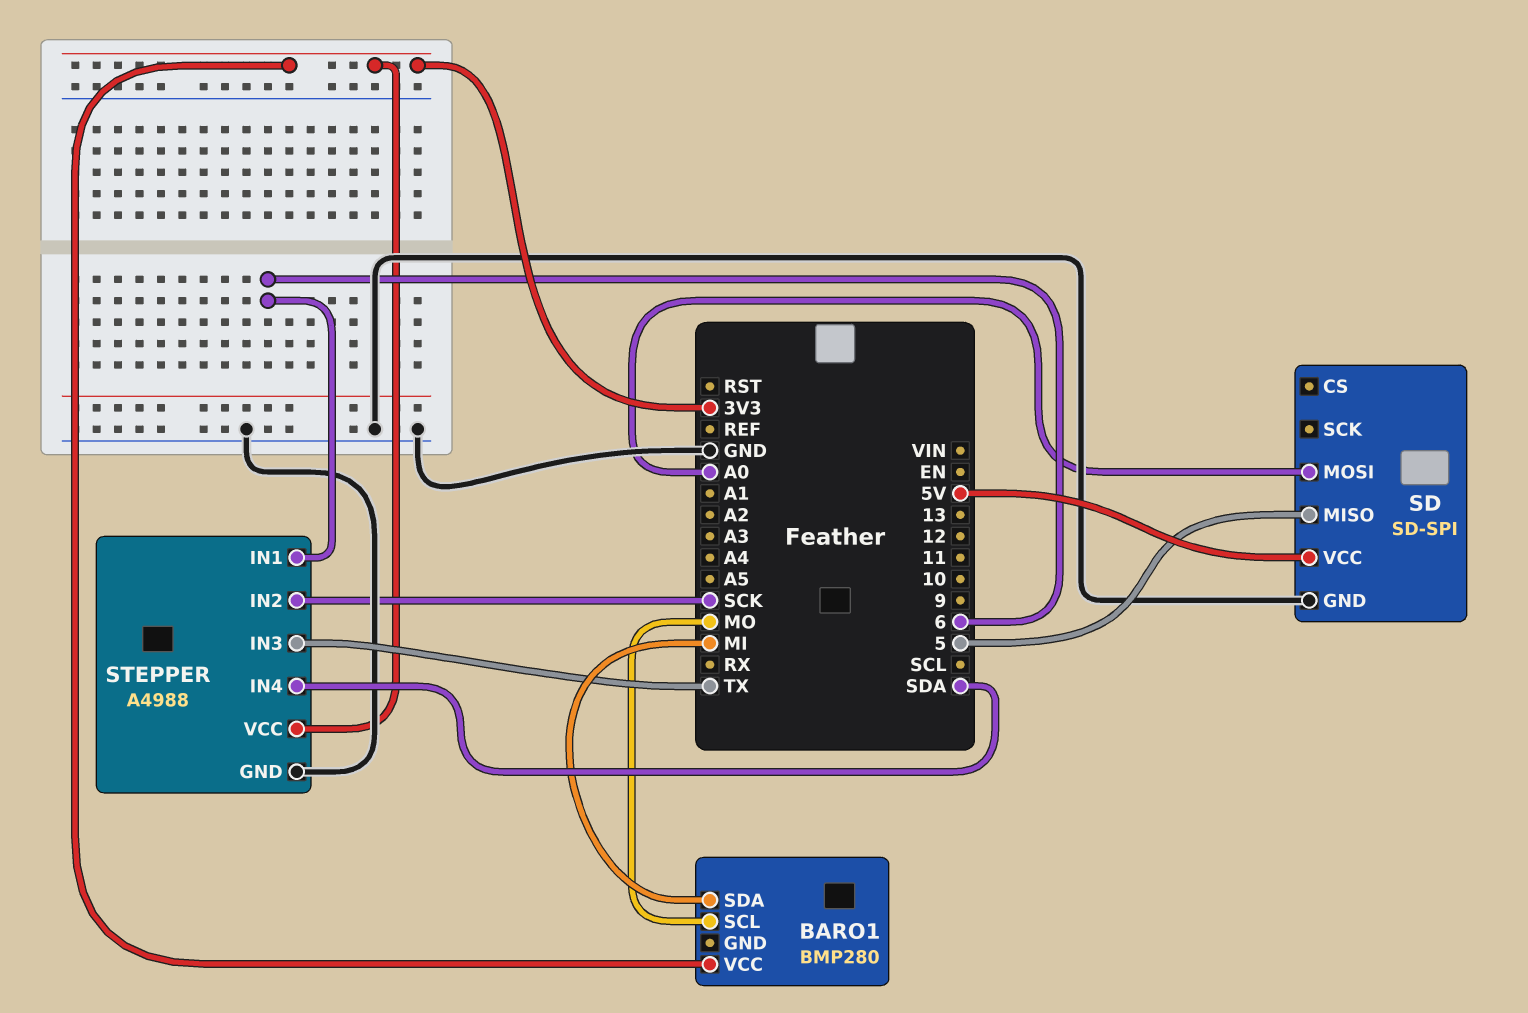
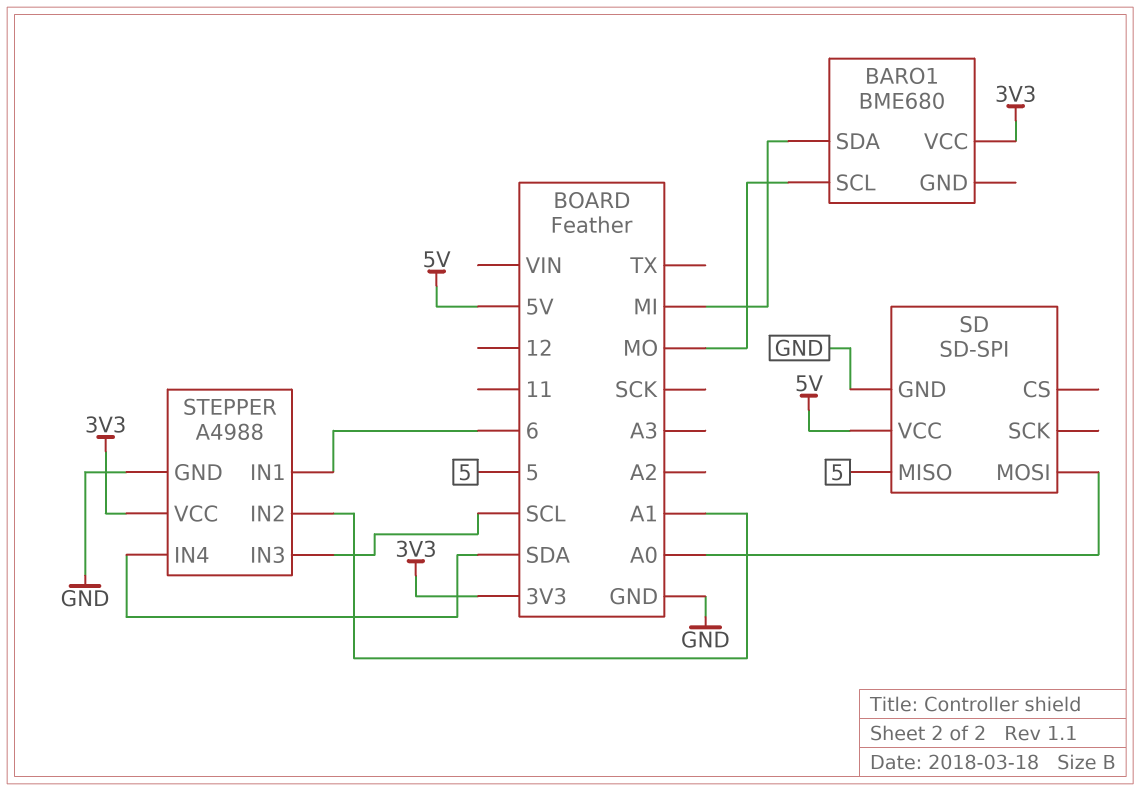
BARO1: BMP280 -> BME680
STEPPER pin IN2: SCK -> A1
STEPPER pin IN3: TX -> SCL

